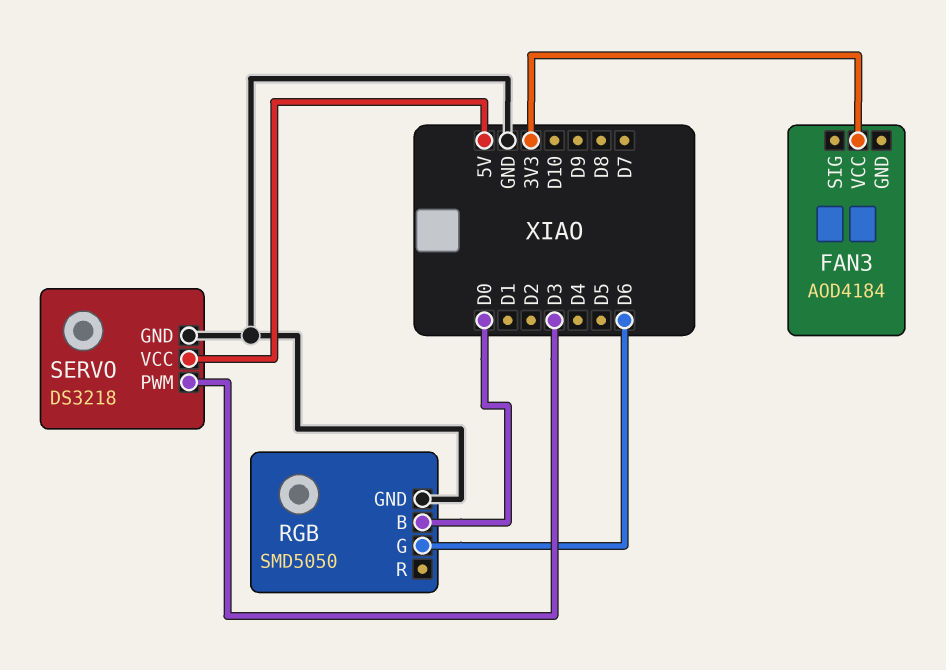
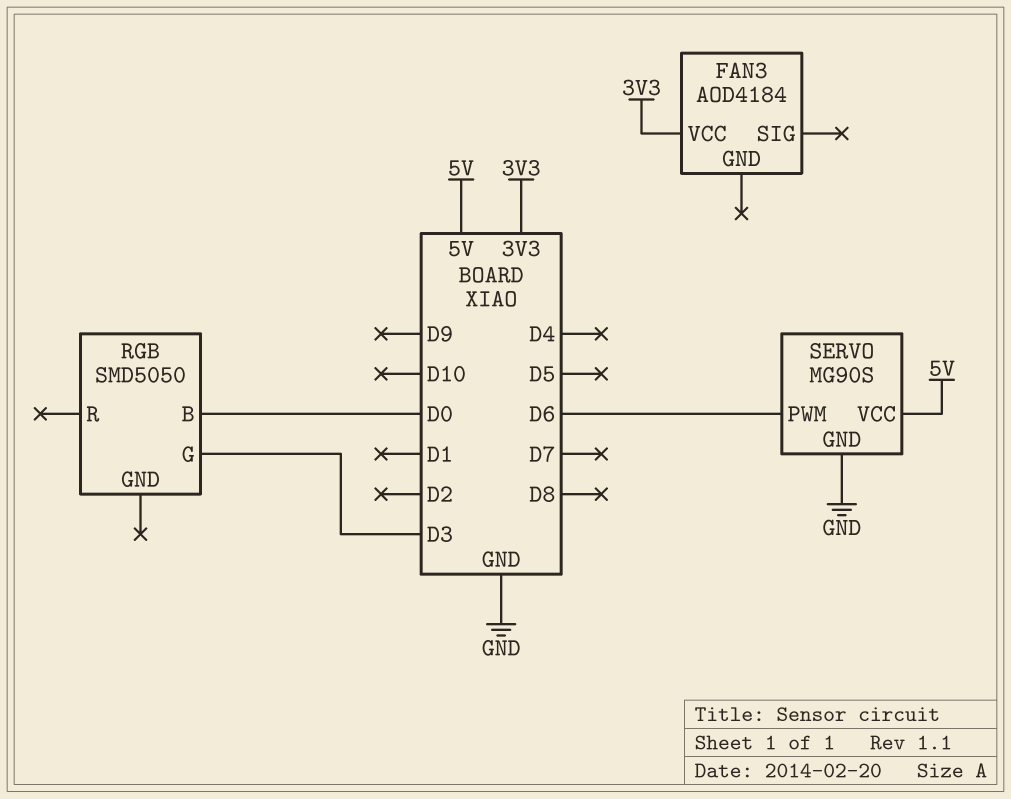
RGB pin G: D6 -> D3
RGB pin GND: GND -> none
SERVO: DS3218 -> MG90S
SERVO pin PWM: D3 -> D6

